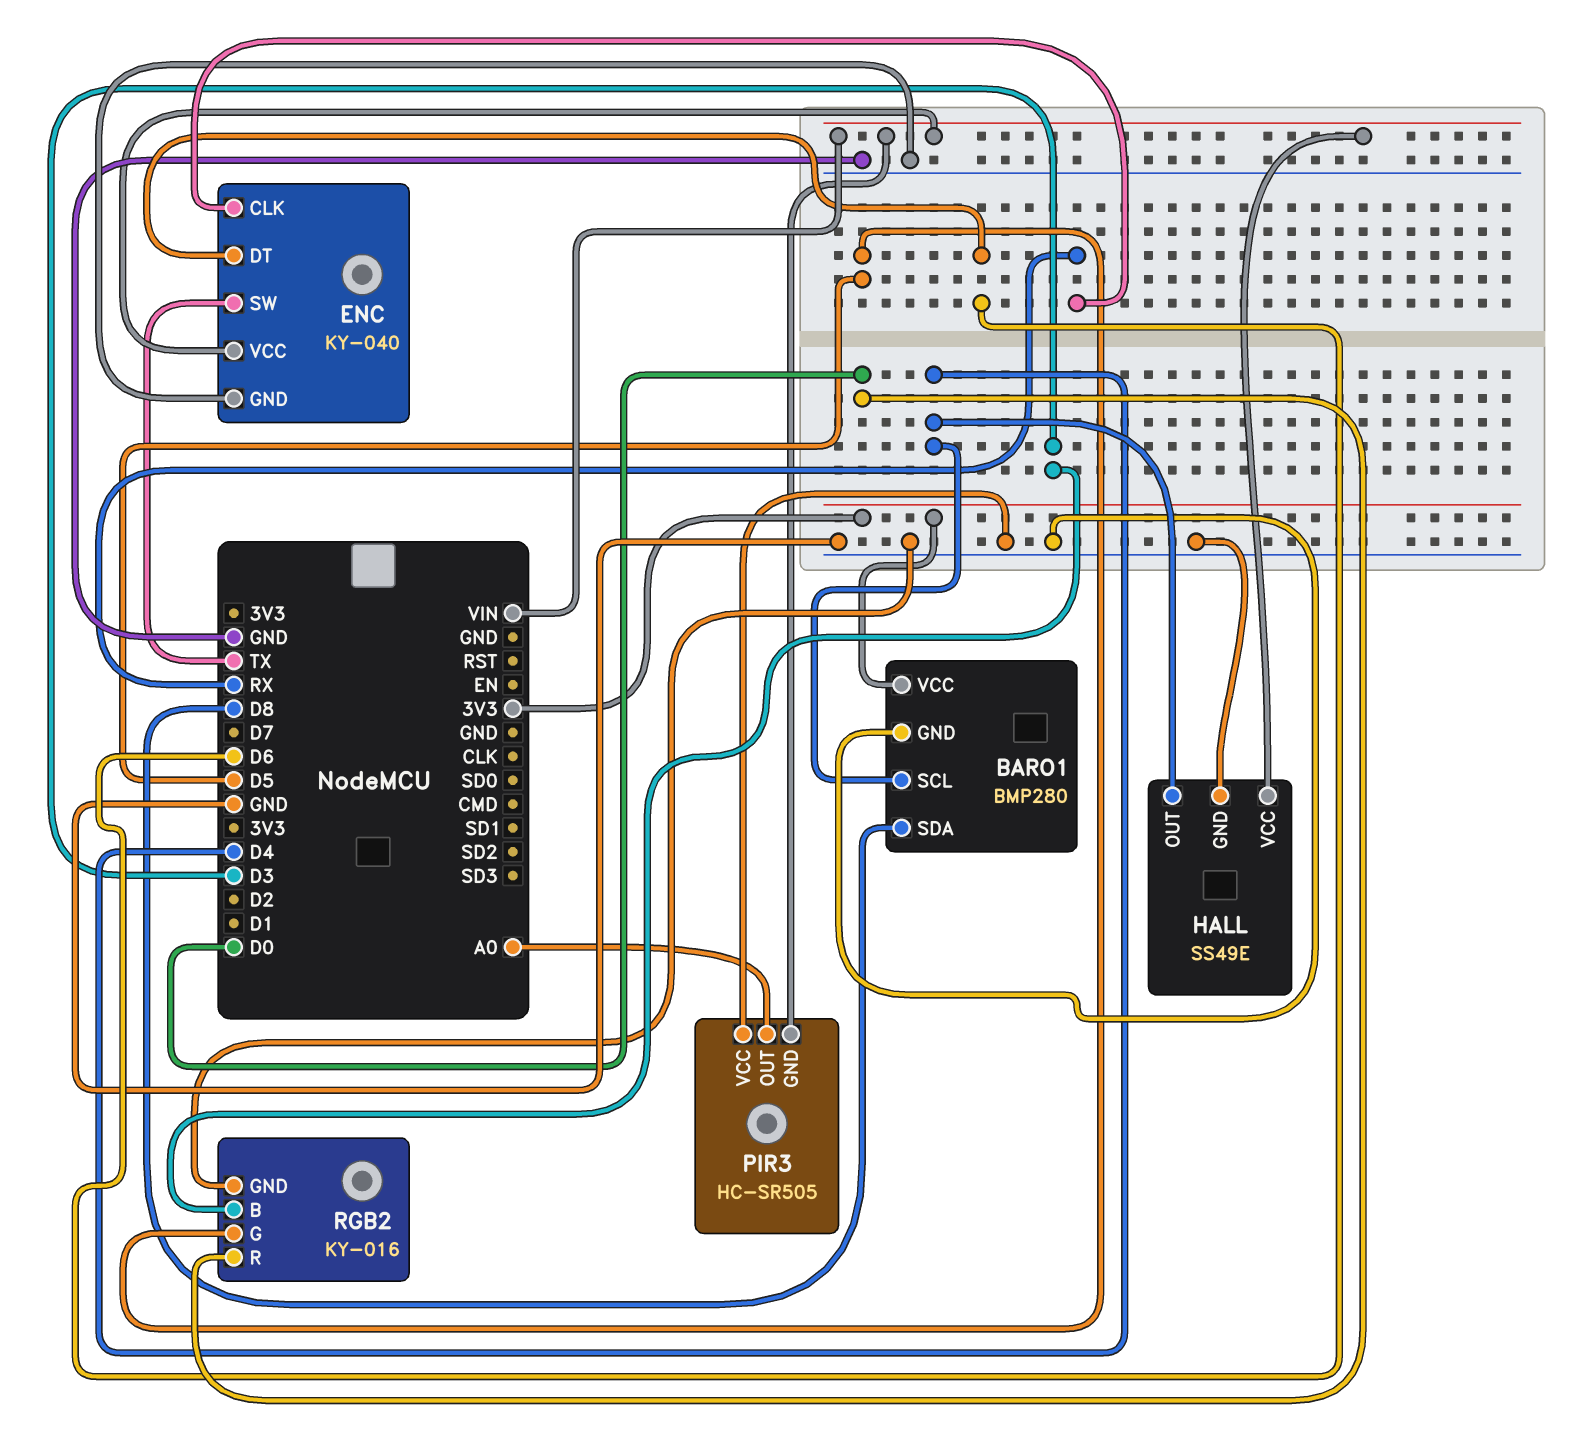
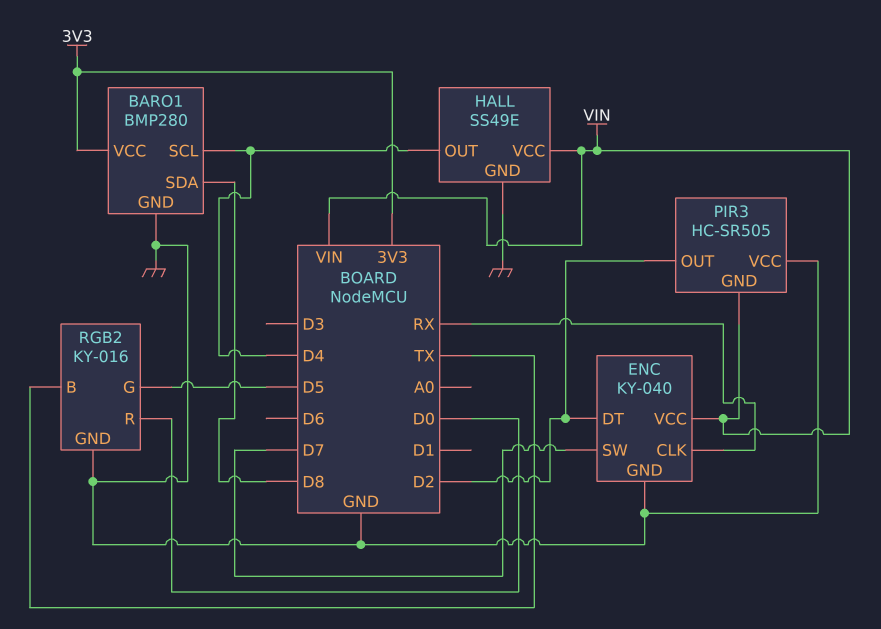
ENC pin DT: D6 -> D2
ENC pin SW: TX -> D7
PIR3 pin OUT: A0 -> D2
RGB2 pin B: D3 -> TX

